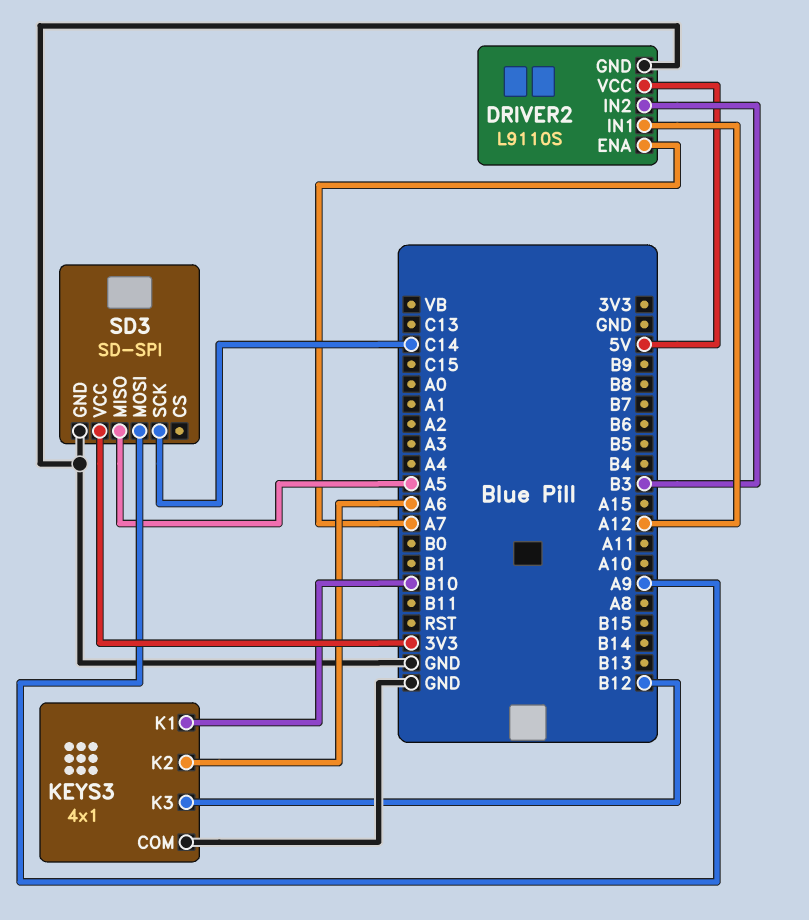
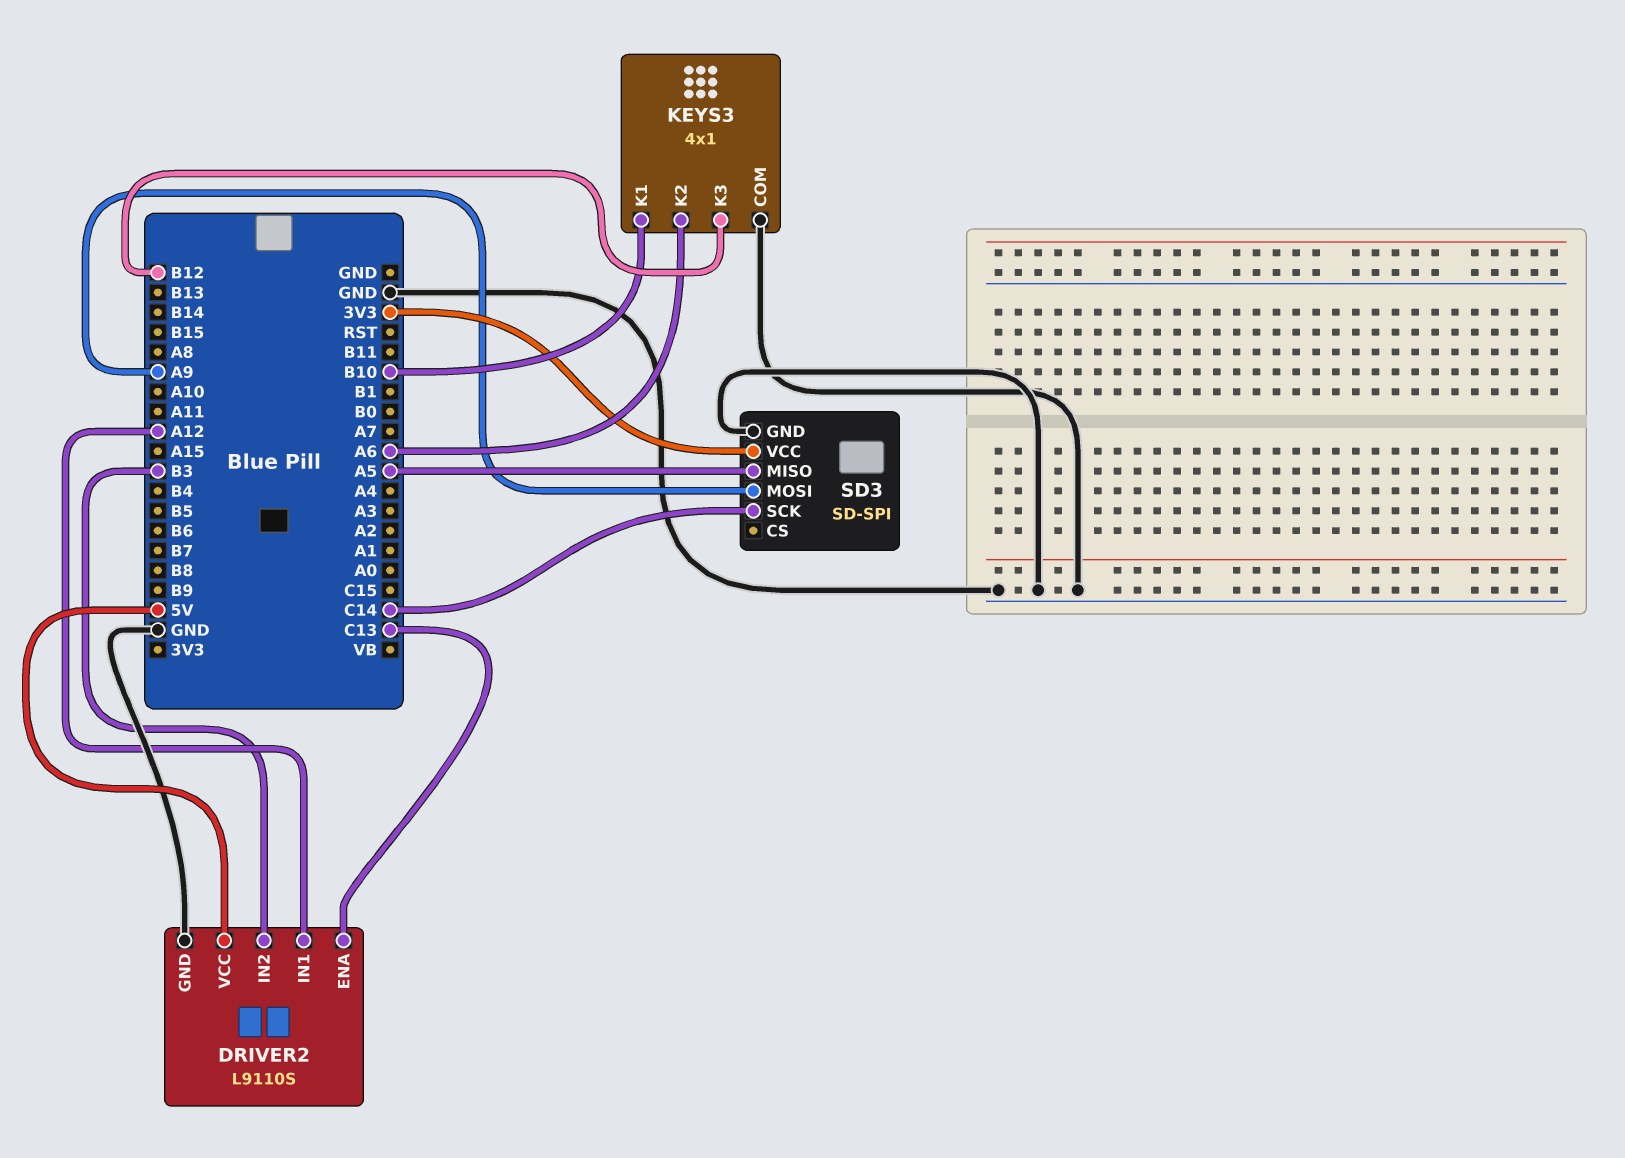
DRIVER2 pin ENA: A7 -> C13

